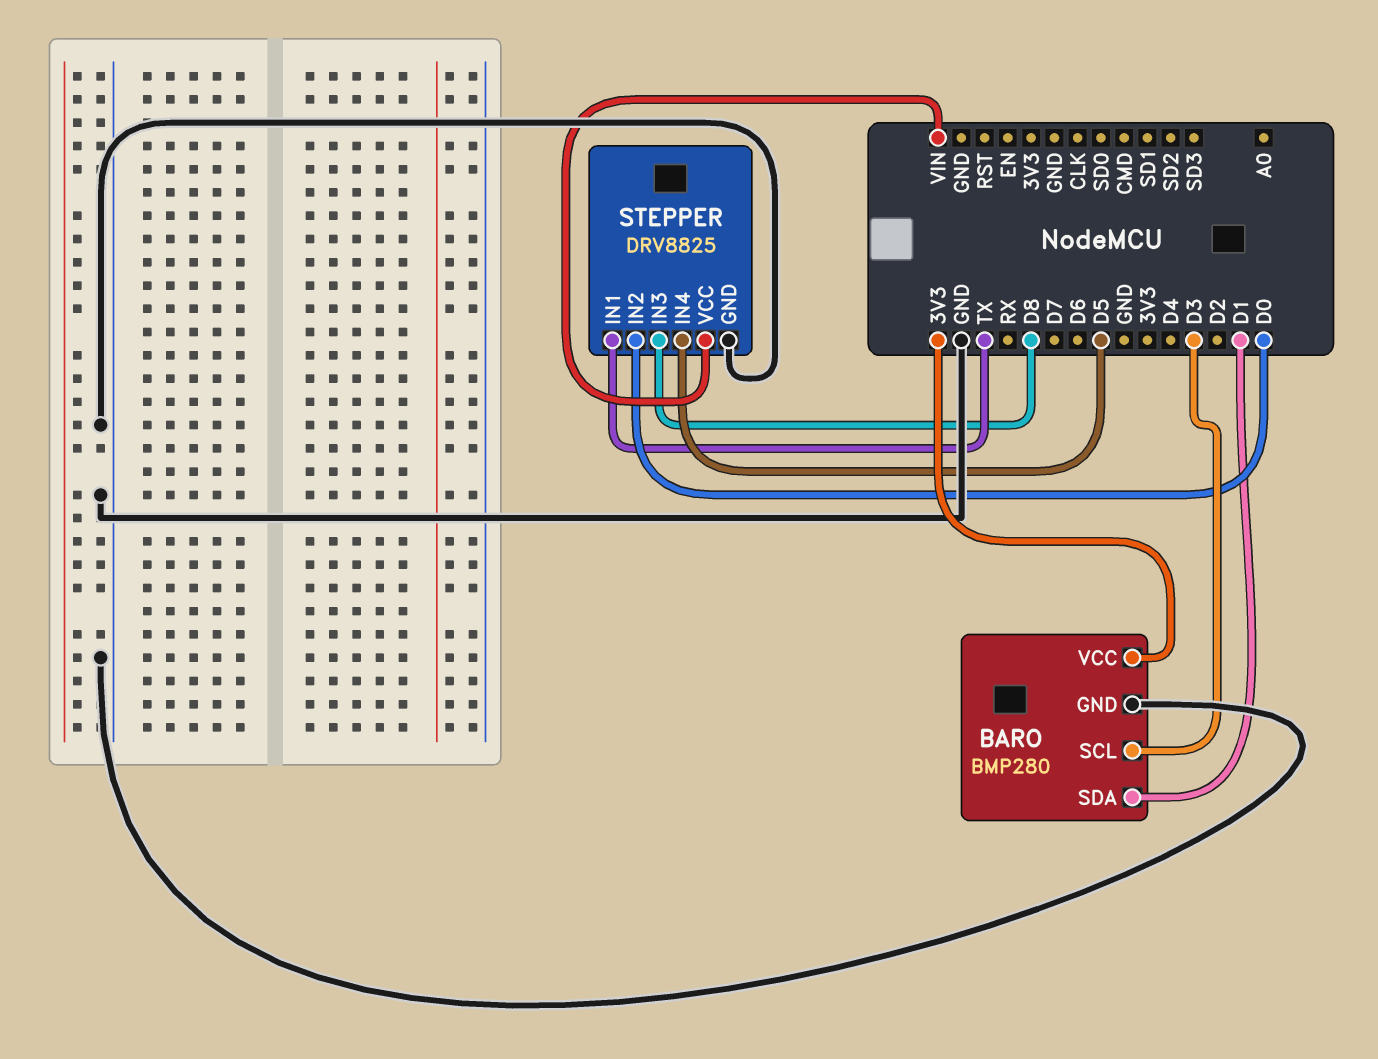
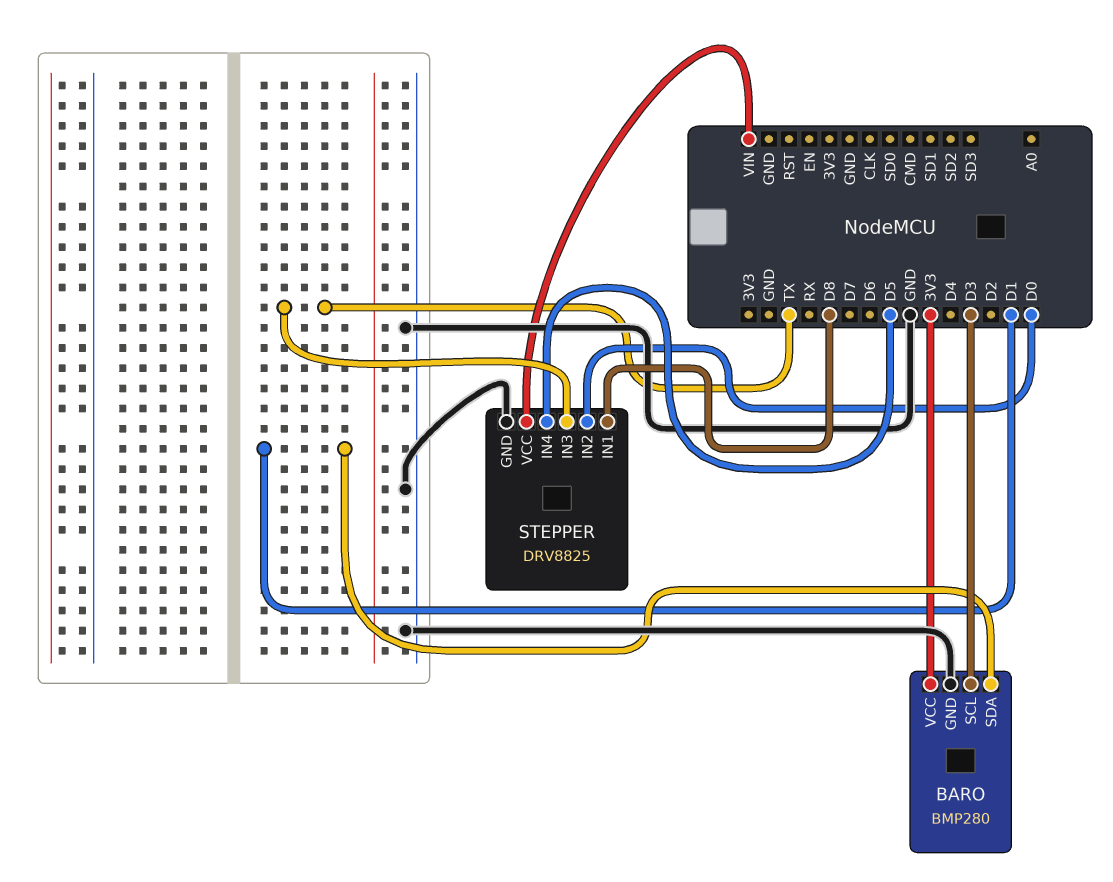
STEPPER pin IN1: TX -> D8
STEPPER pin IN3: D8 -> TX

